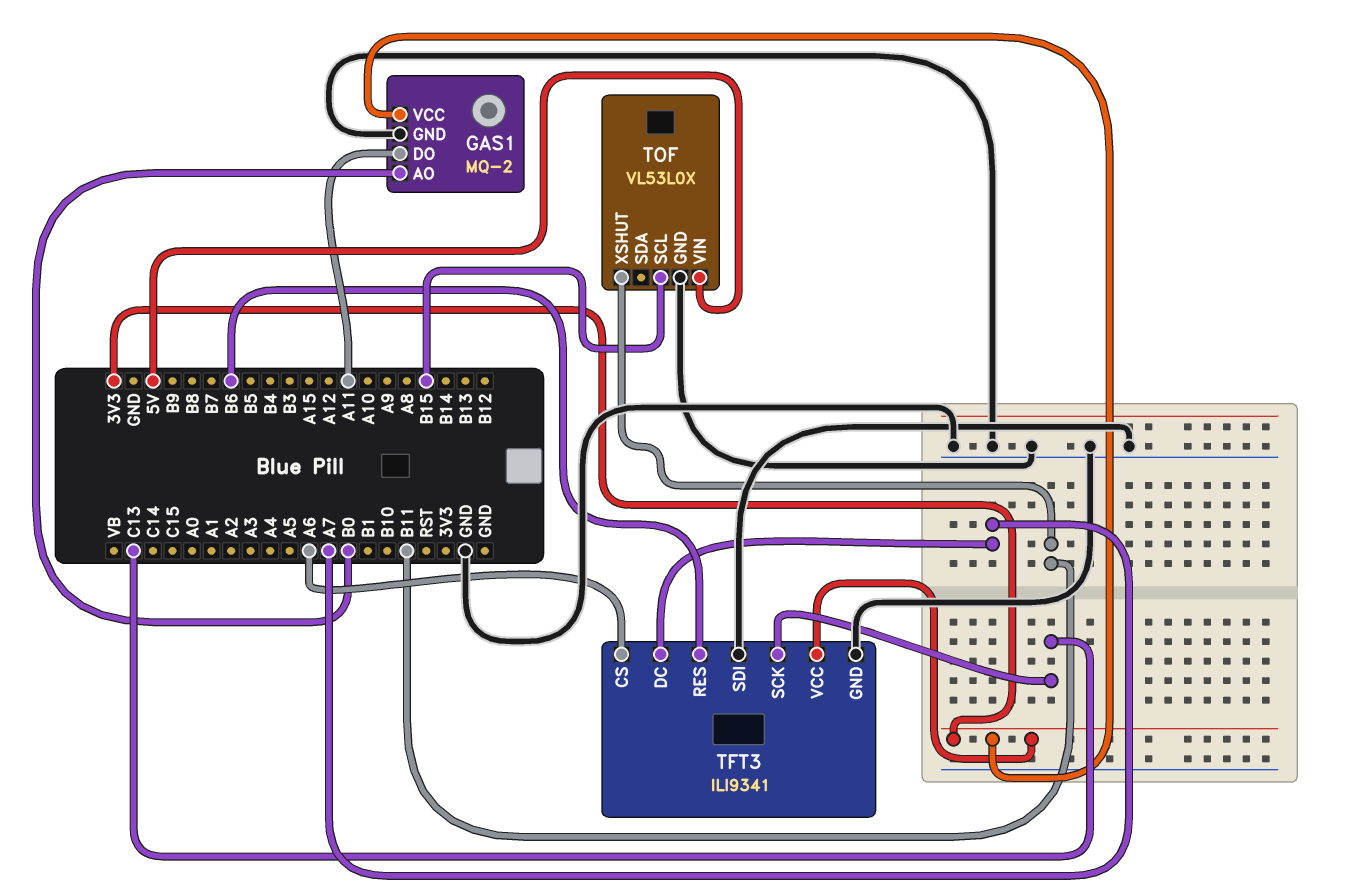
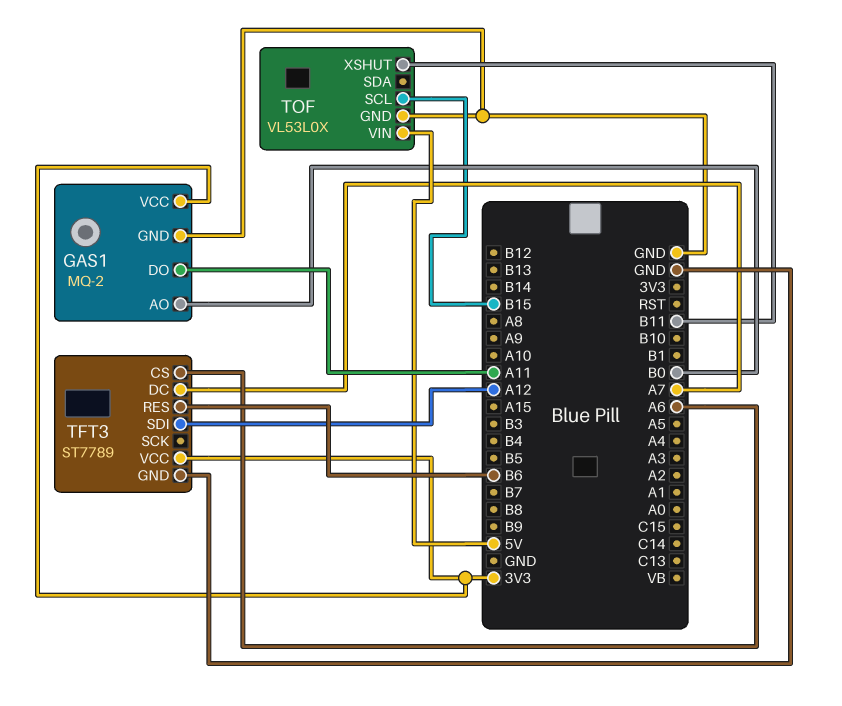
TFT3: ILI9341 -> ST7789
TFT3 pin SCK: C13 -> none
TFT3 pin SDI: GND -> A12

